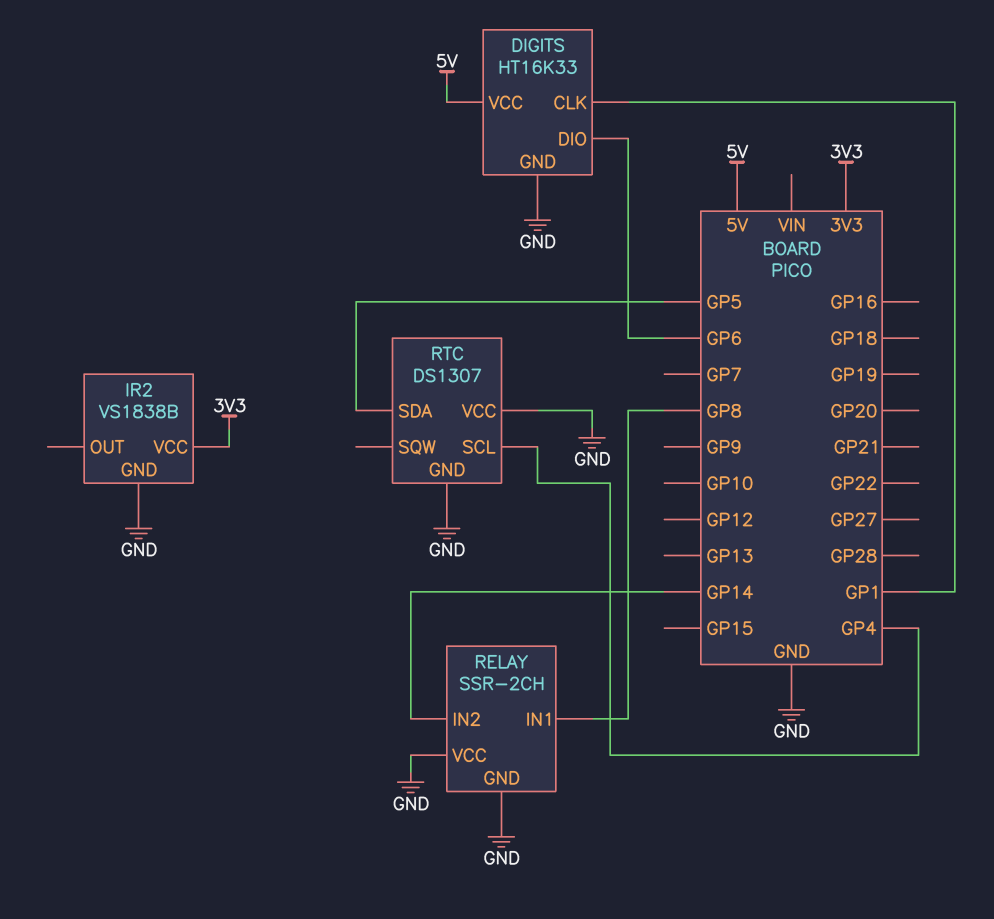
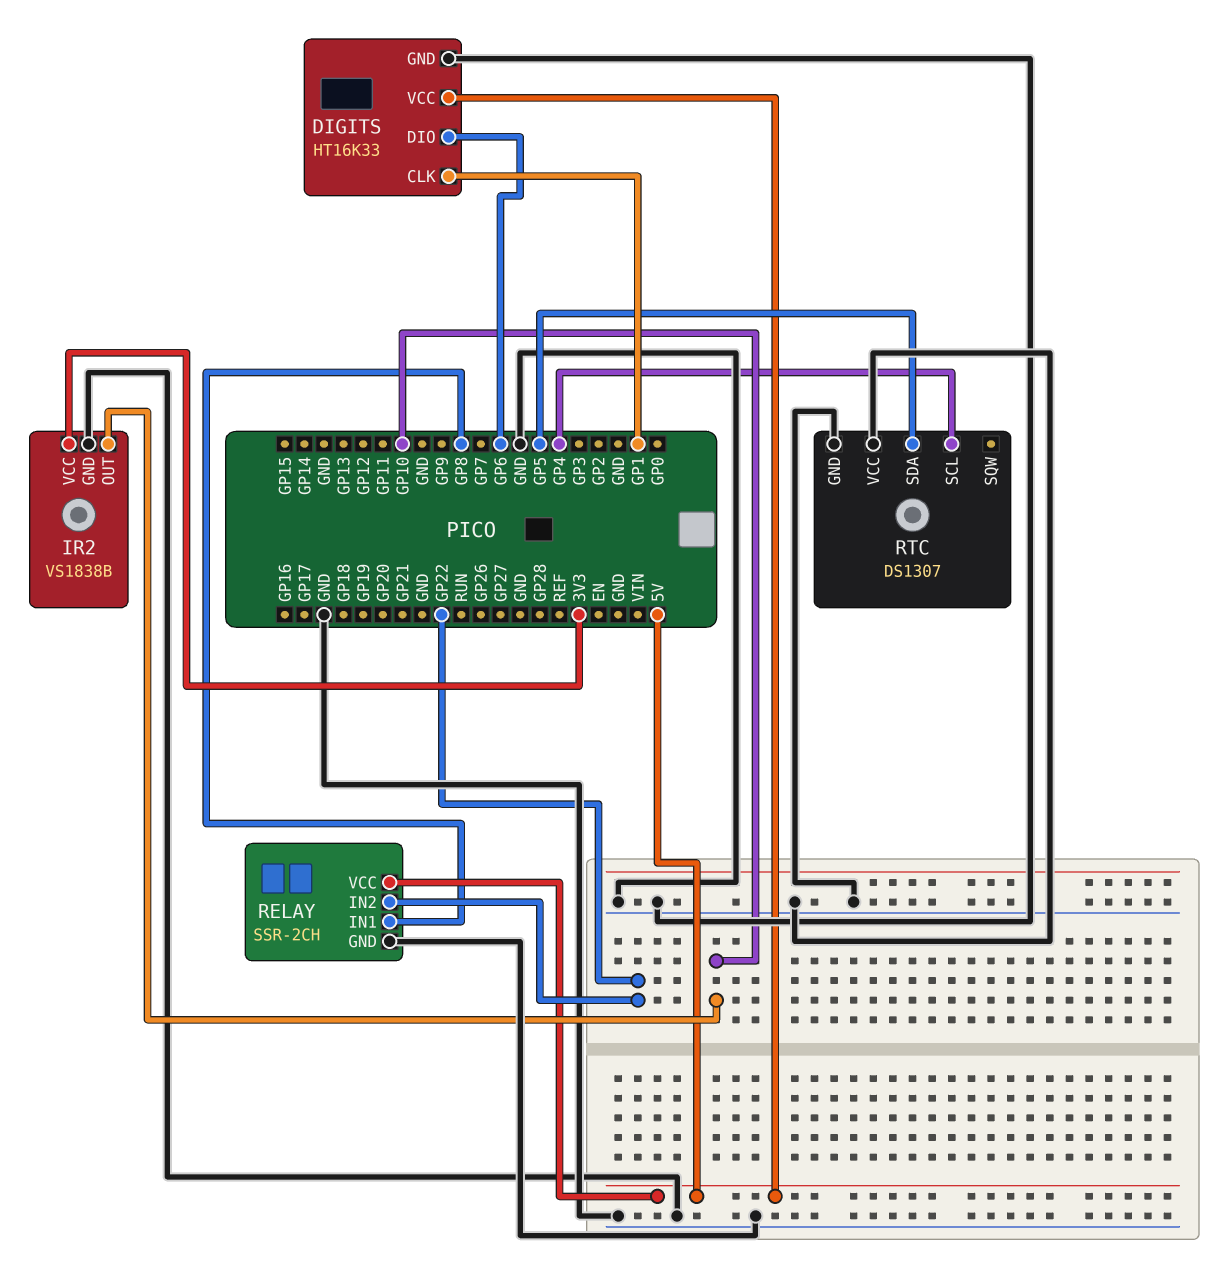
IR2 pin OUT: none -> GP10
RELAY pin IN2: GP14 -> GP22
RELAY pin VCC: GND -> 5V

